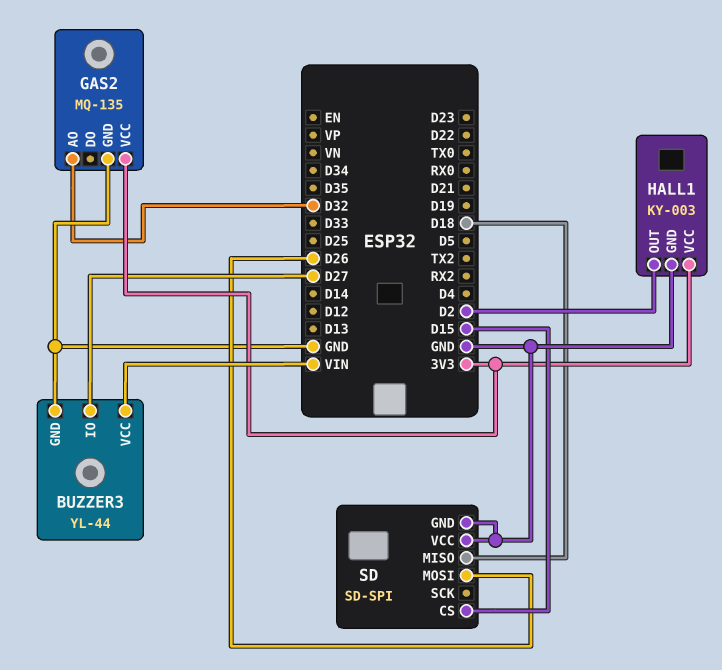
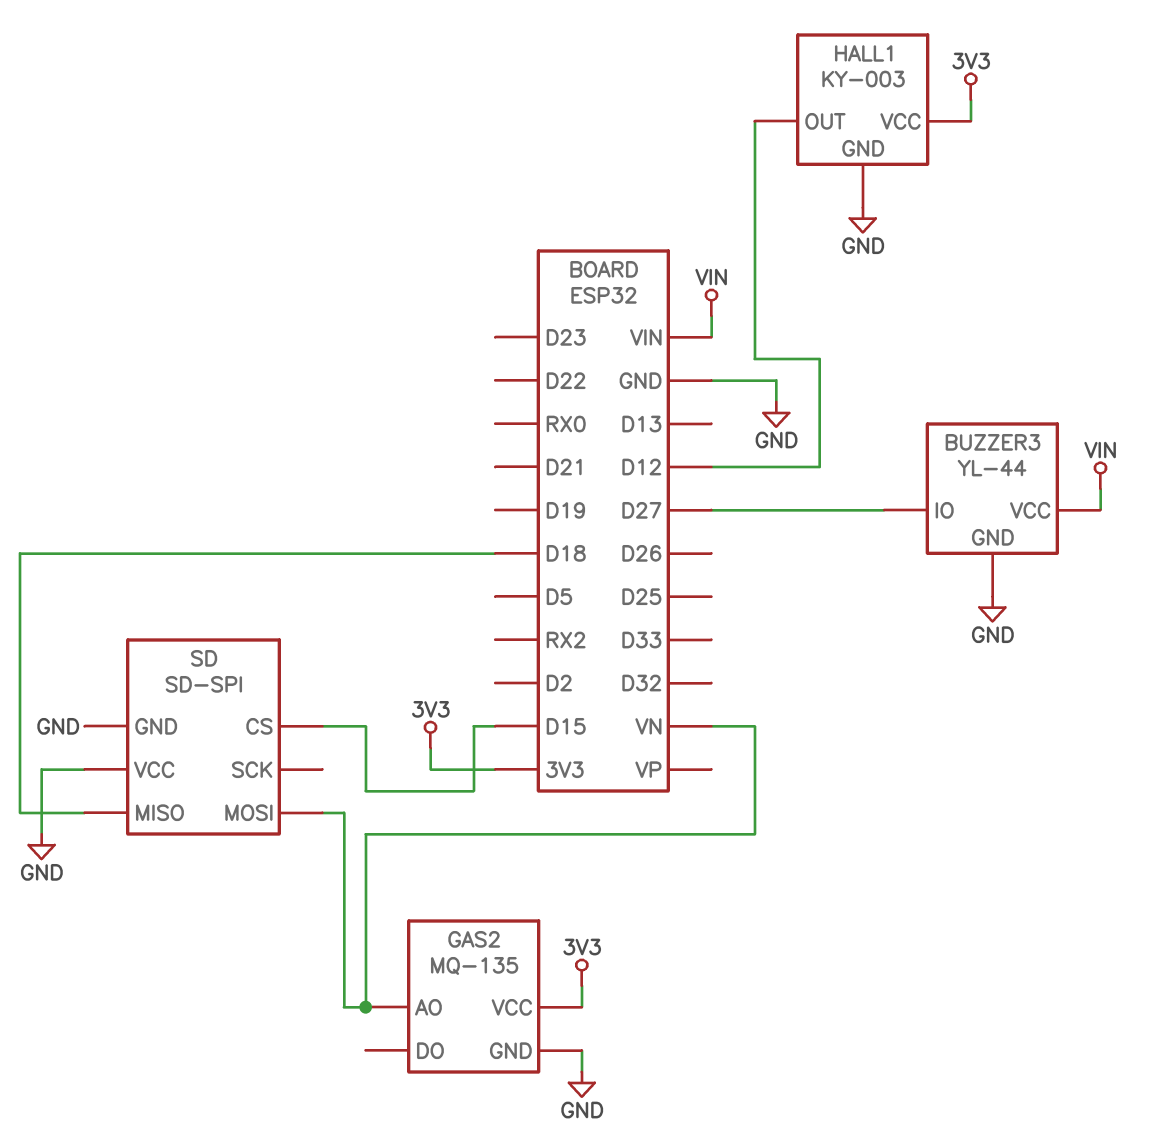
GAS2 pin AO: D32 -> VN
HALL1 pin OUT: D2 -> D12
SD pin MOSI: D26 -> VN

